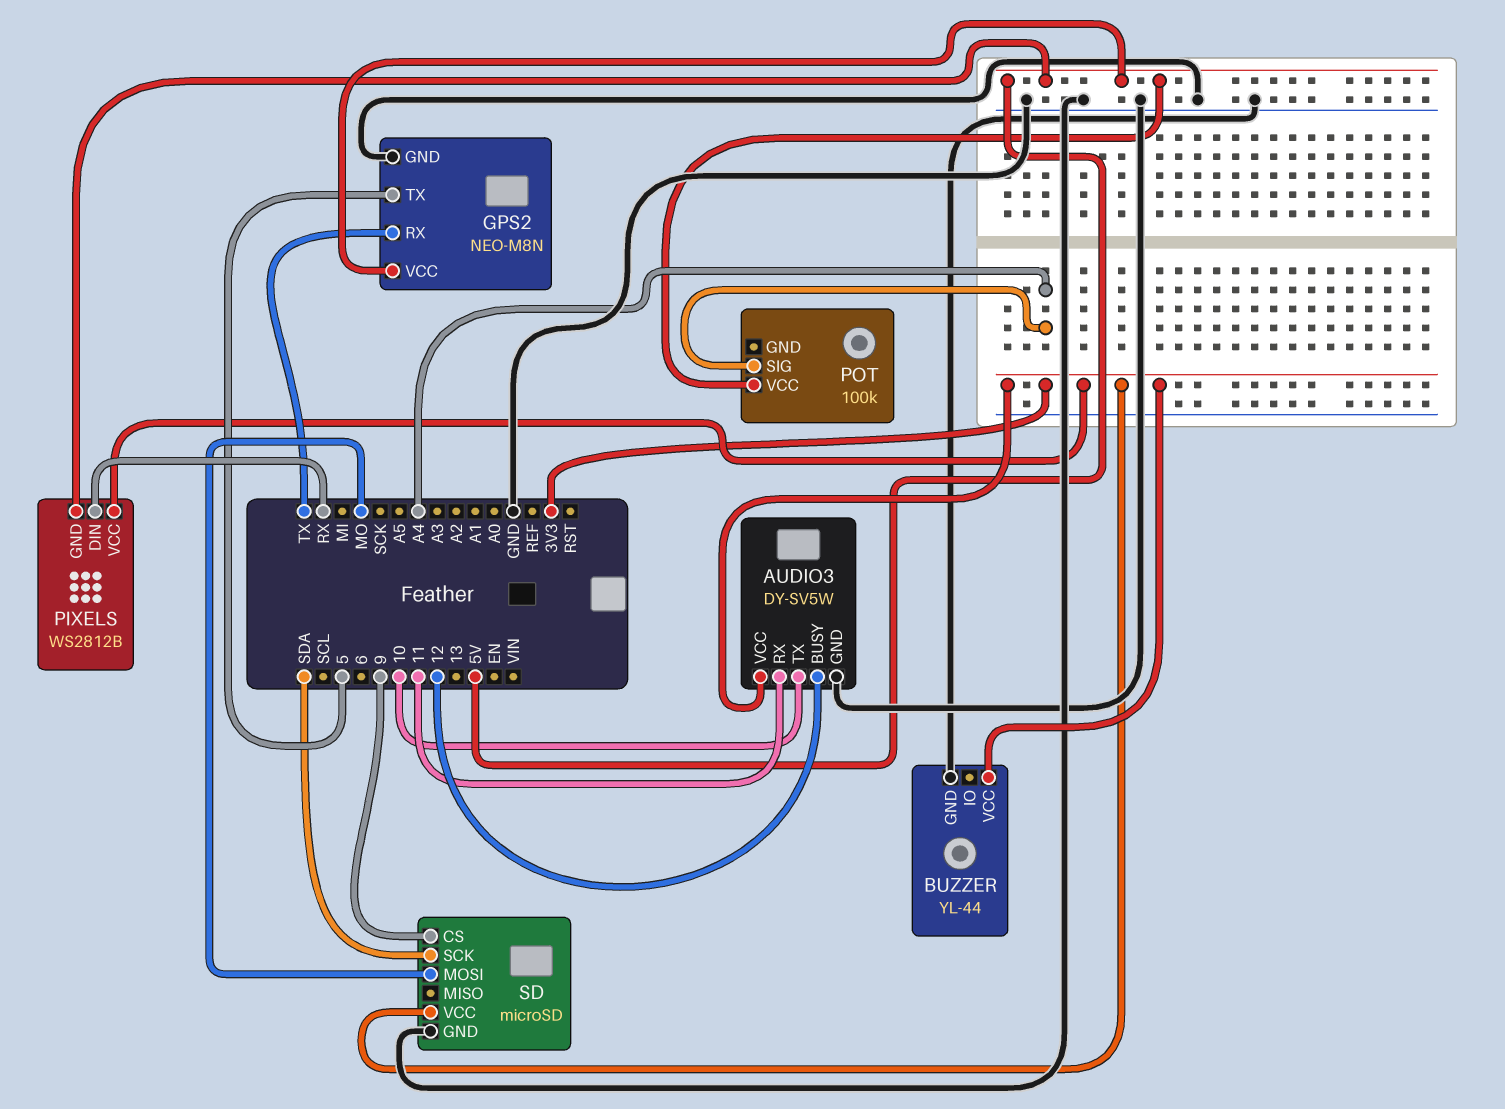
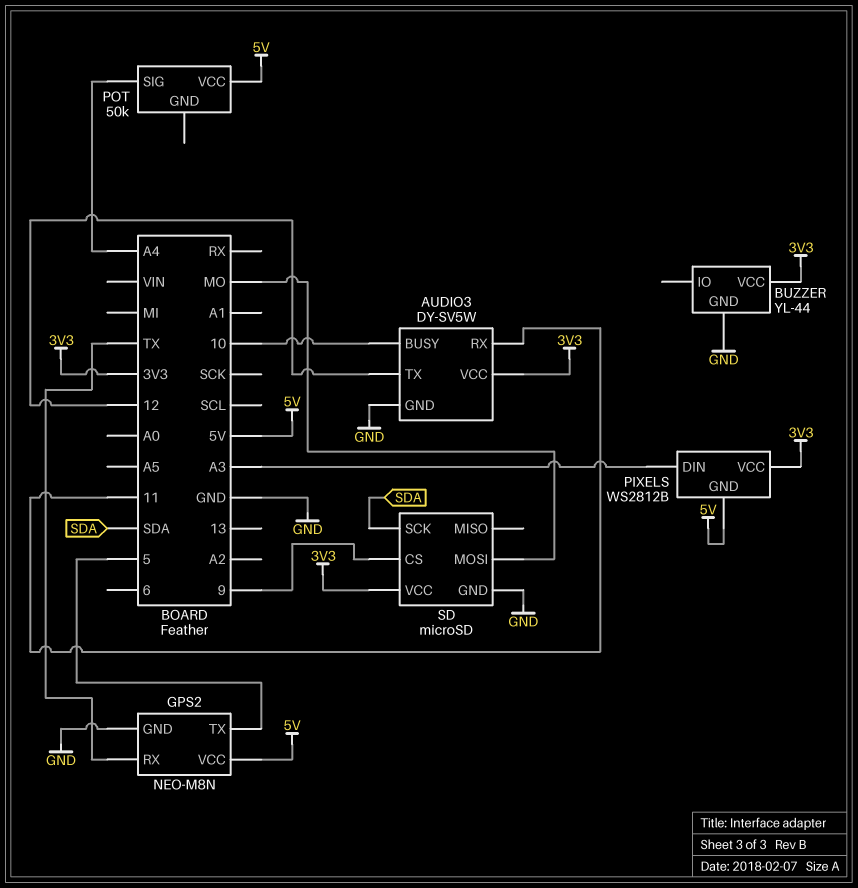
AUDIO3 pin BUSY: 12 -> 10
AUDIO3 pin TX: 10 -> 12
PIXELS pin DIN: RX -> A3
POT: 100k -> 50k

